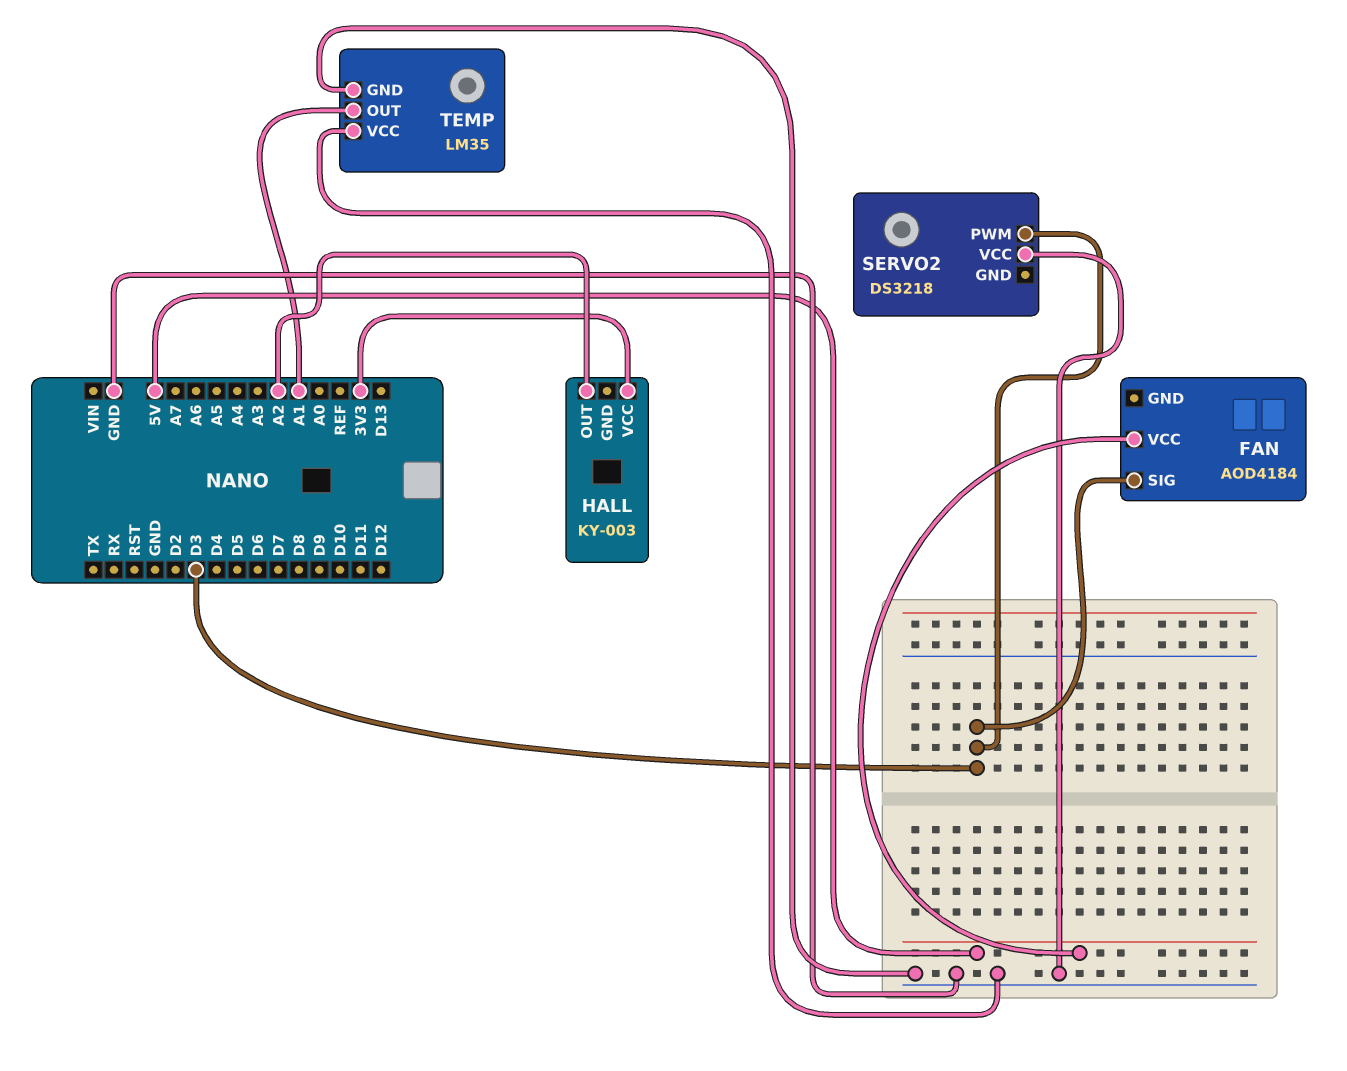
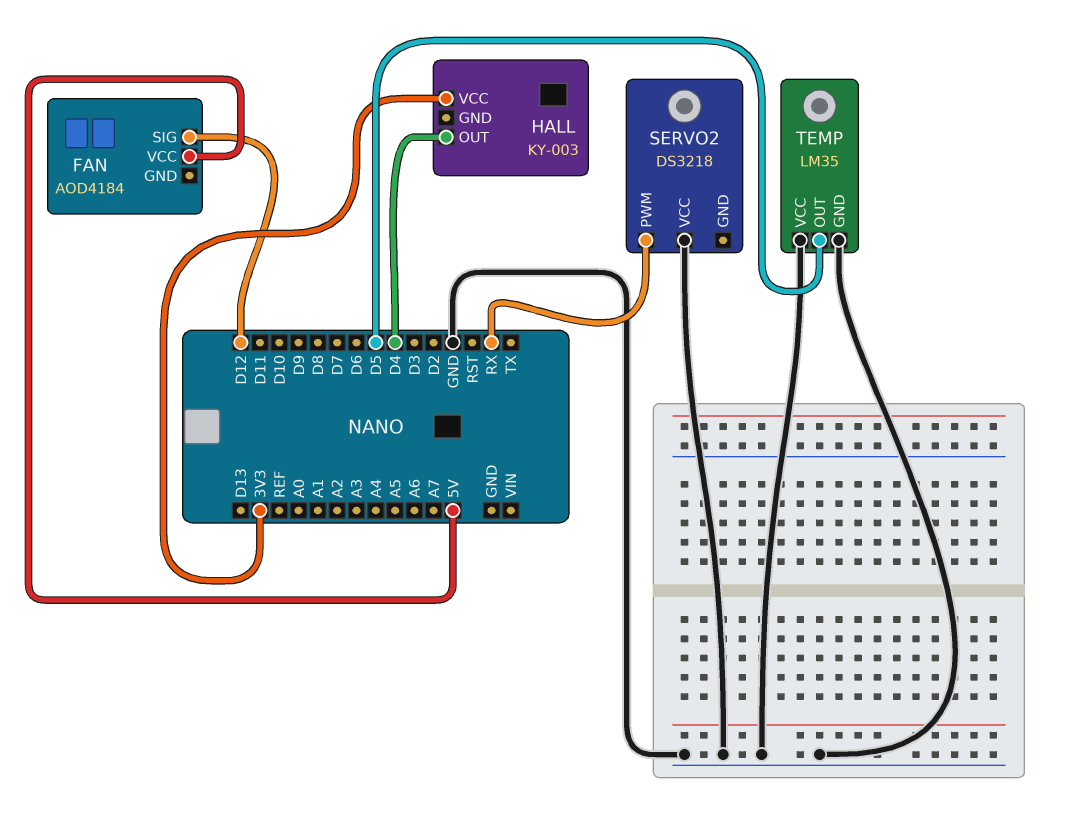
FAN pin SIG: D3 -> D12
HALL pin OUT: A2 -> D4
SERVO2 pin PWM: D3 -> RX
TEMP pin OUT: A1 -> D5

